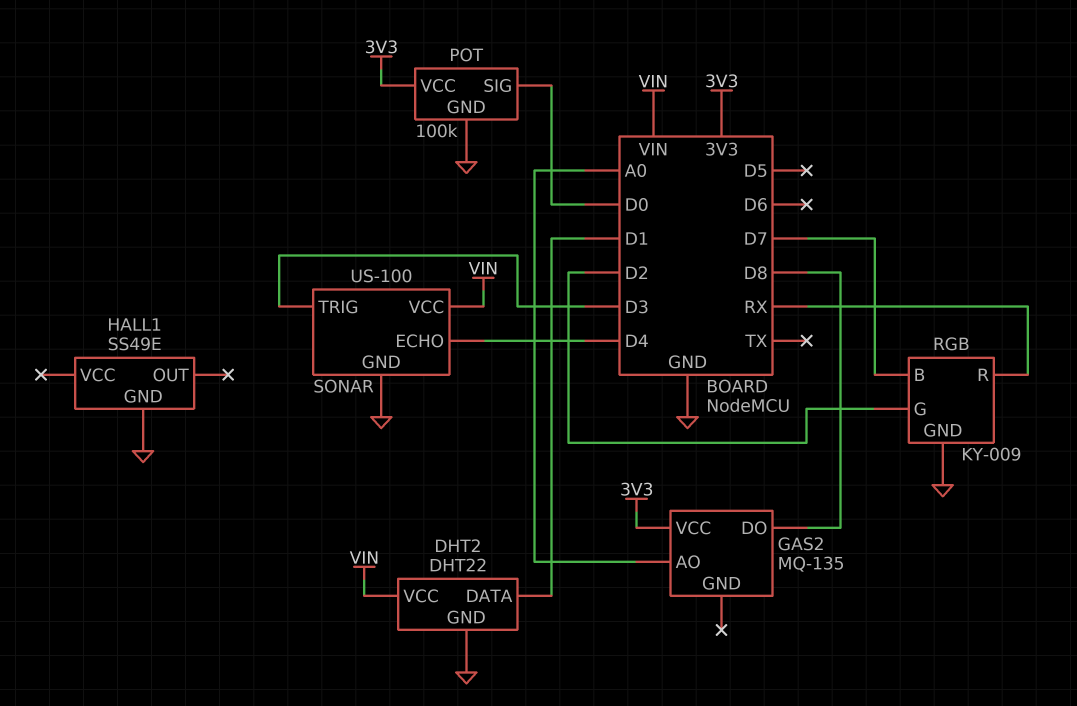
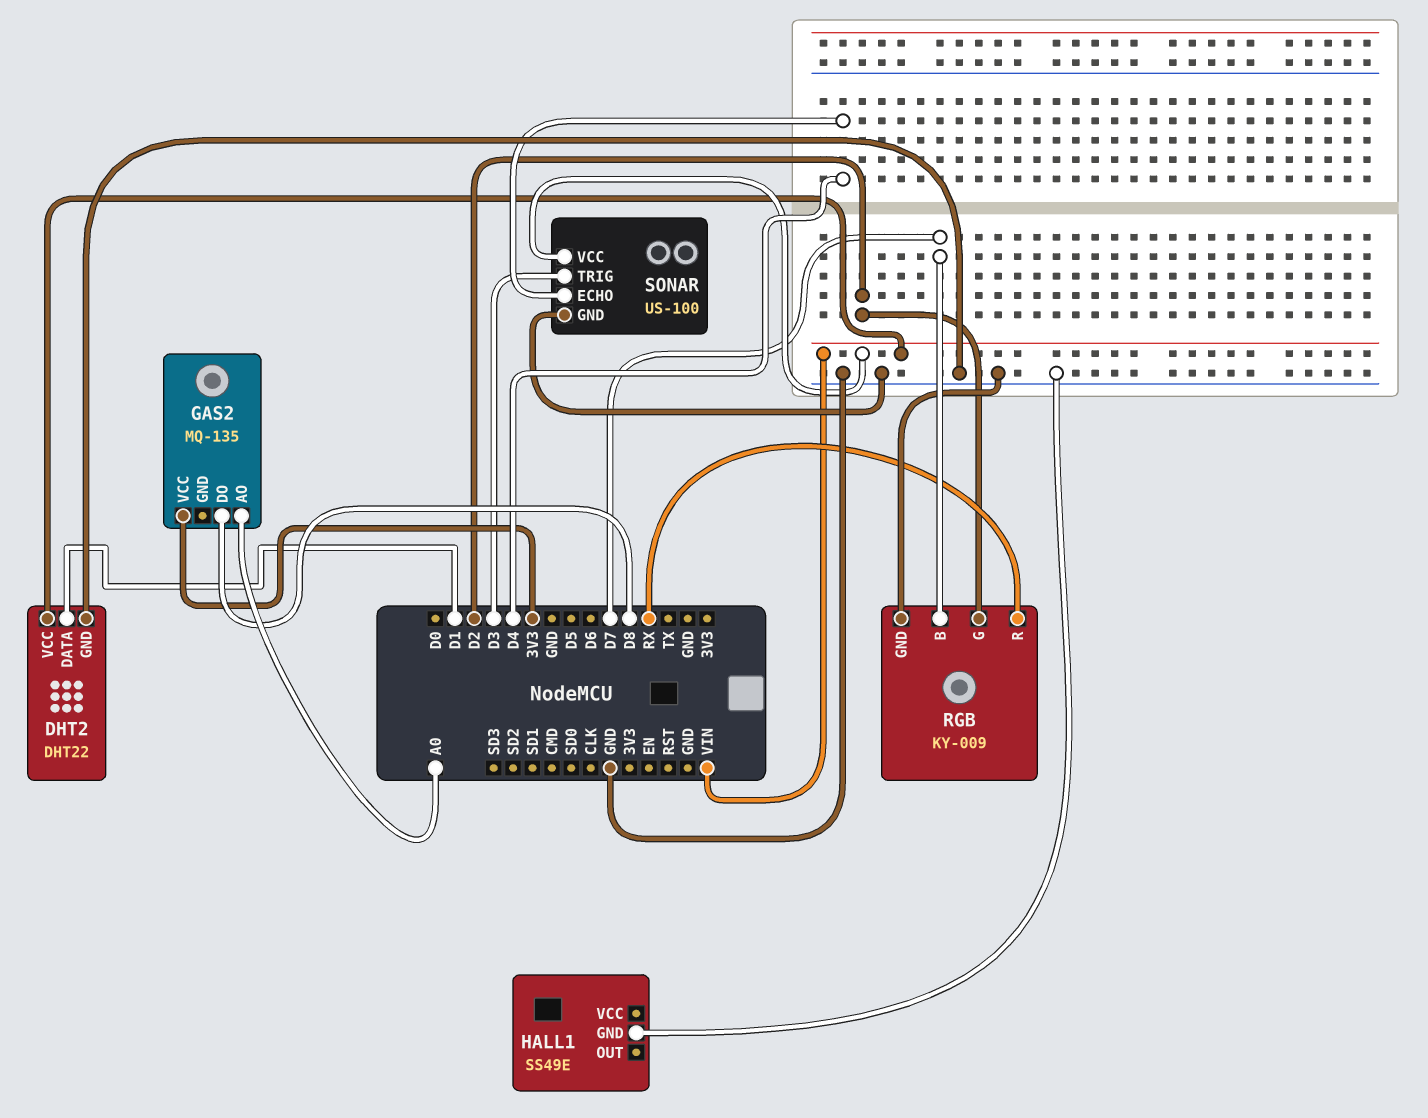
POT: 100k -> none
POT pin GND: GND -> none
POT pin SIG: D0 -> none
POT pin VCC: 3V3 -> none

